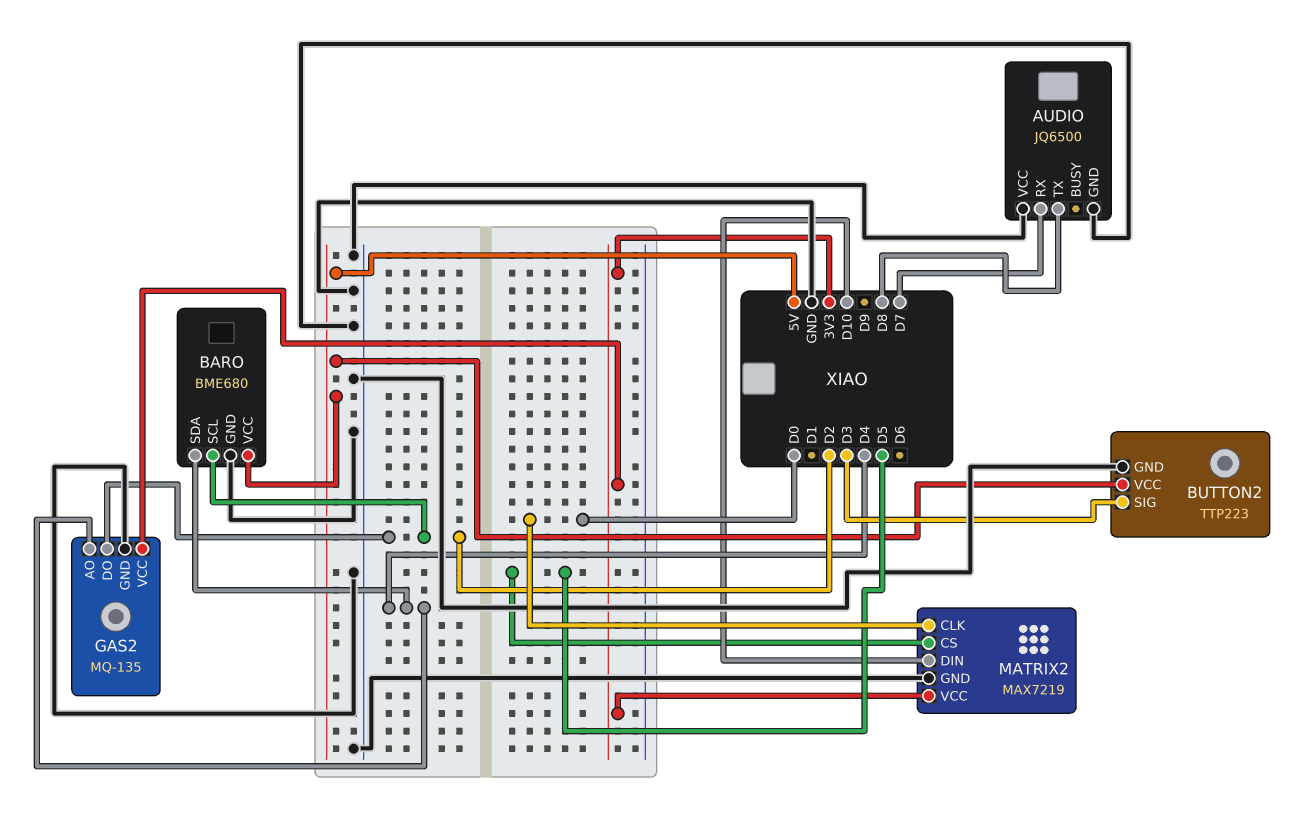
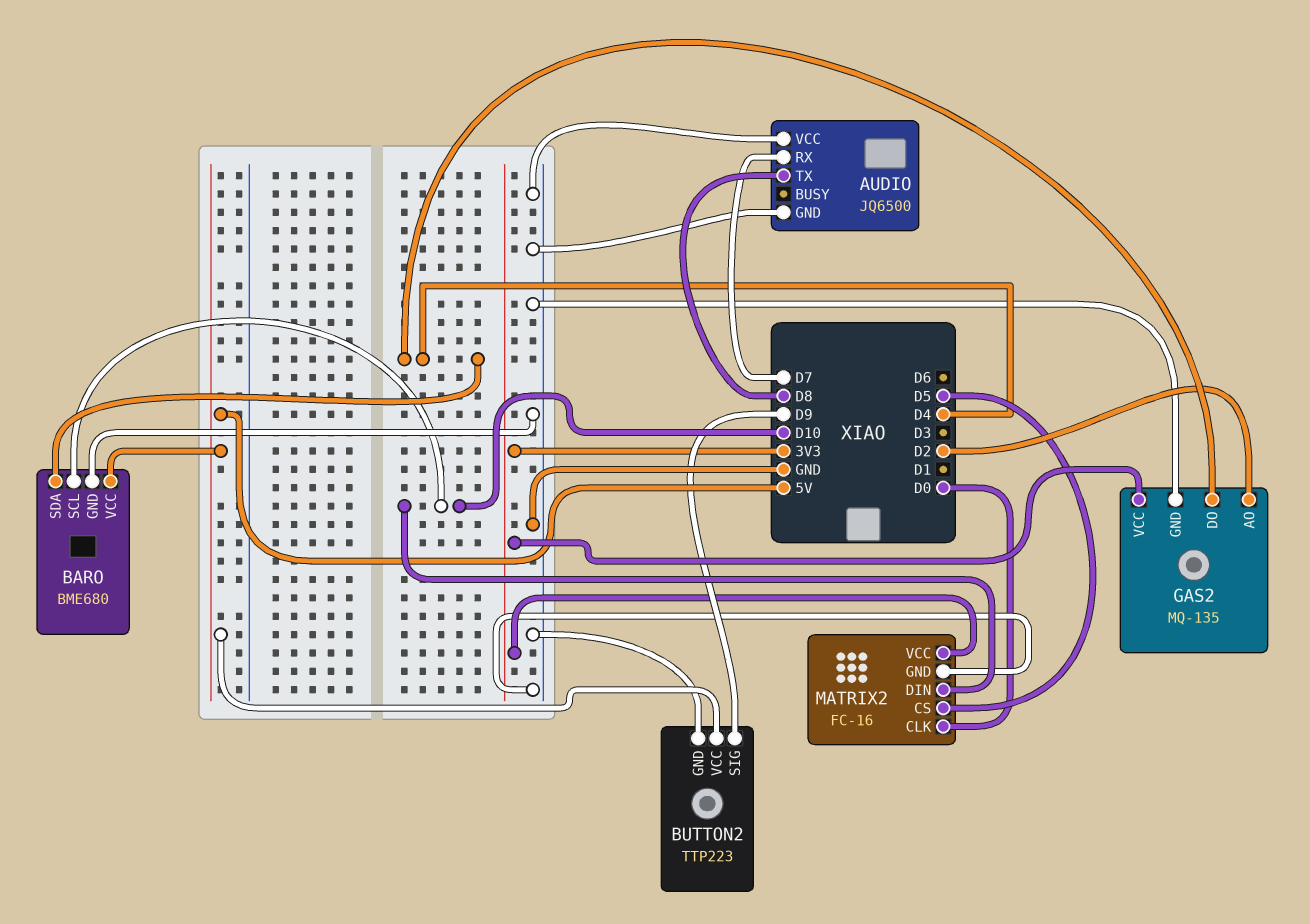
BARO pin SCL: D2 -> D10
BUTTON2 pin SIG: D3 -> D9
GAS2 pin AO: D4 -> D2
GAS2 pin DO: D2 -> D4
MATRIX2: MAX7219 -> FC-16

